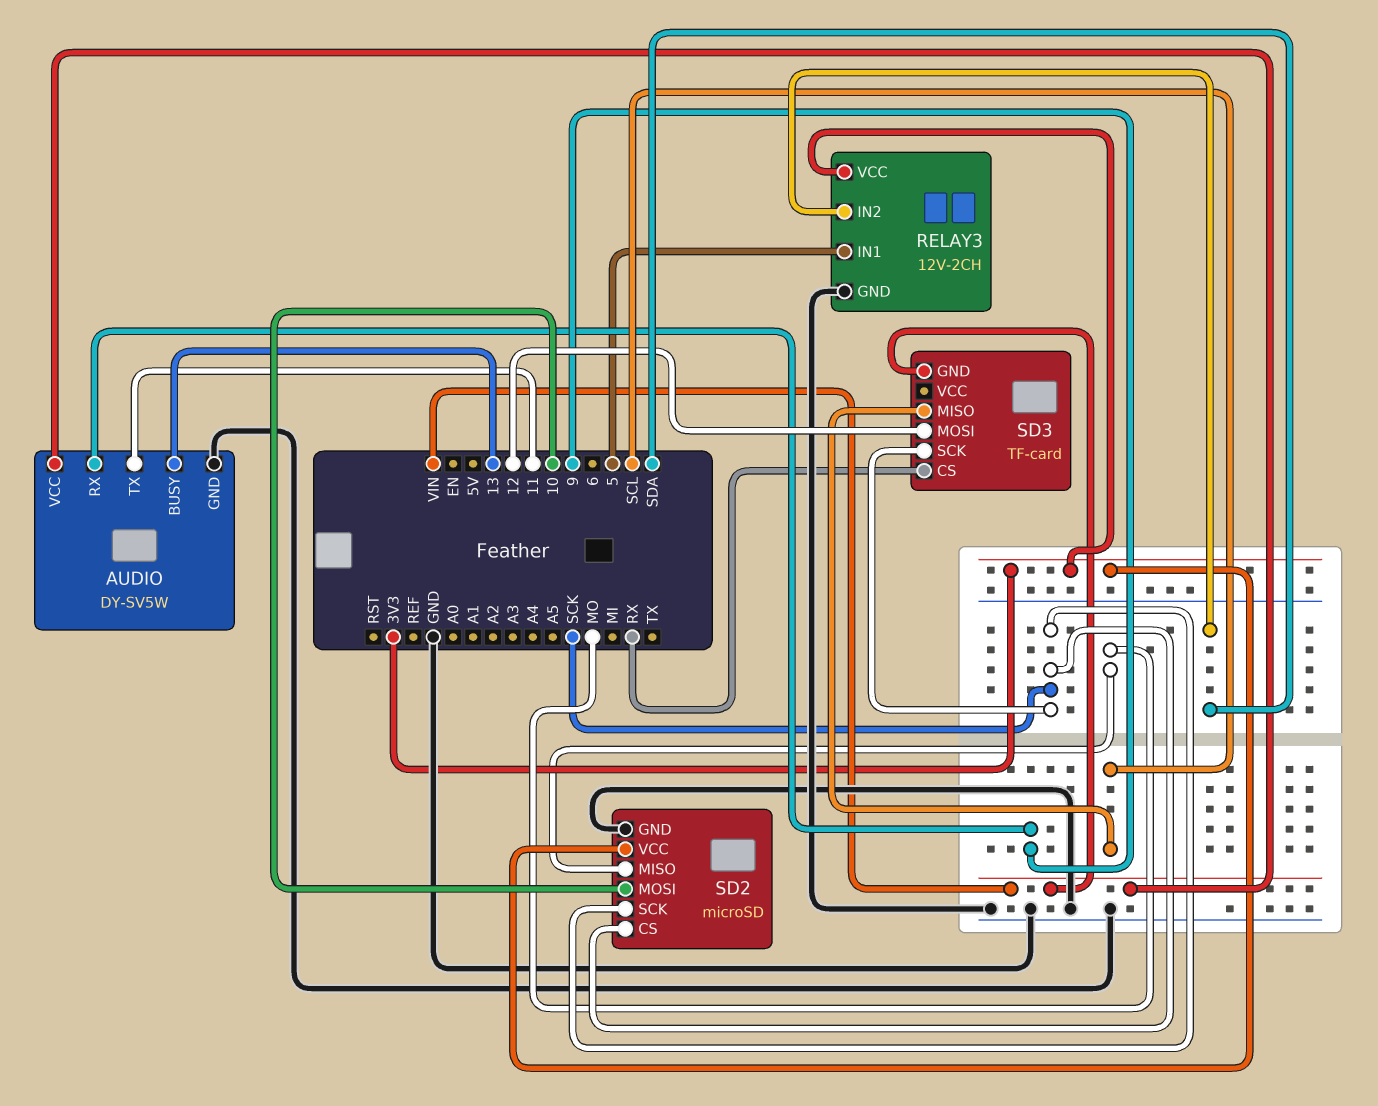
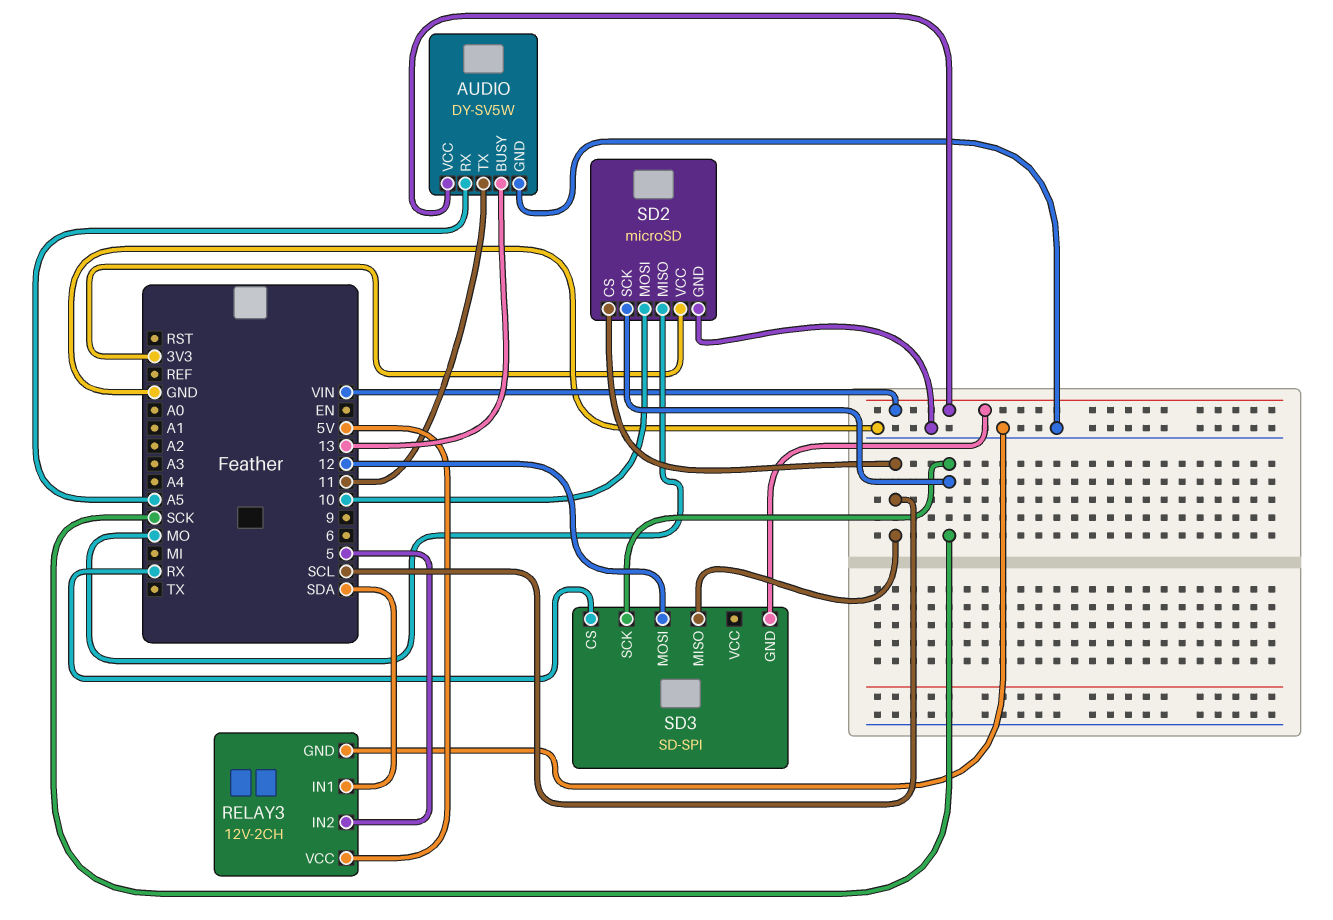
AUDIO pin RX: 9 -> A5
RELAY3 pin IN1: 5 -> SDA
RELAY3 pin IN2: SDA -> 5
RELAY3 pin VCC: 3V3 -> 5V
SD2 pin CS: SCK -> SCL
SD3: TF-card -> SD-SPI

